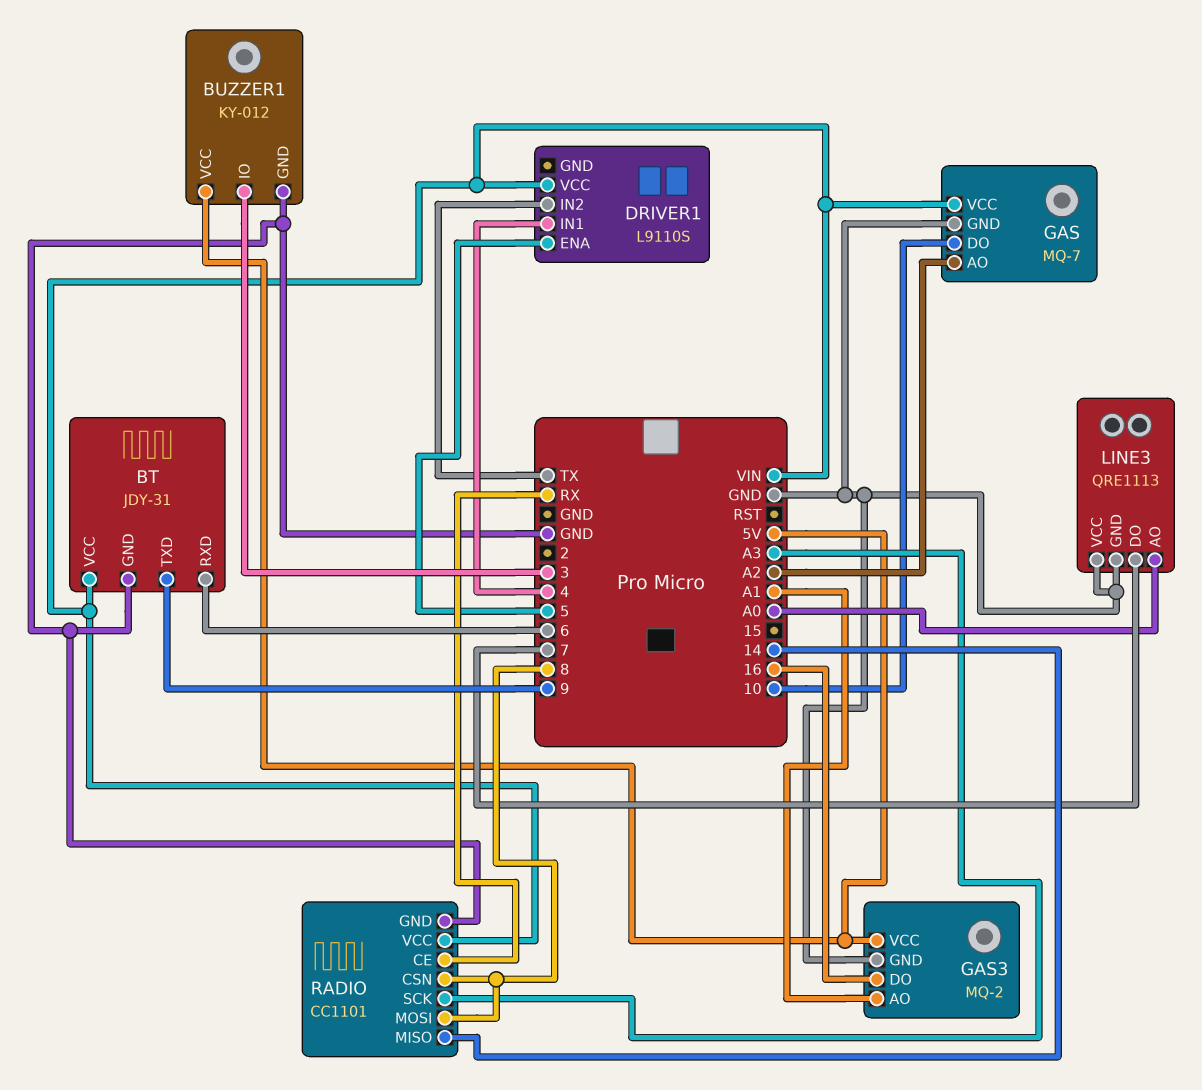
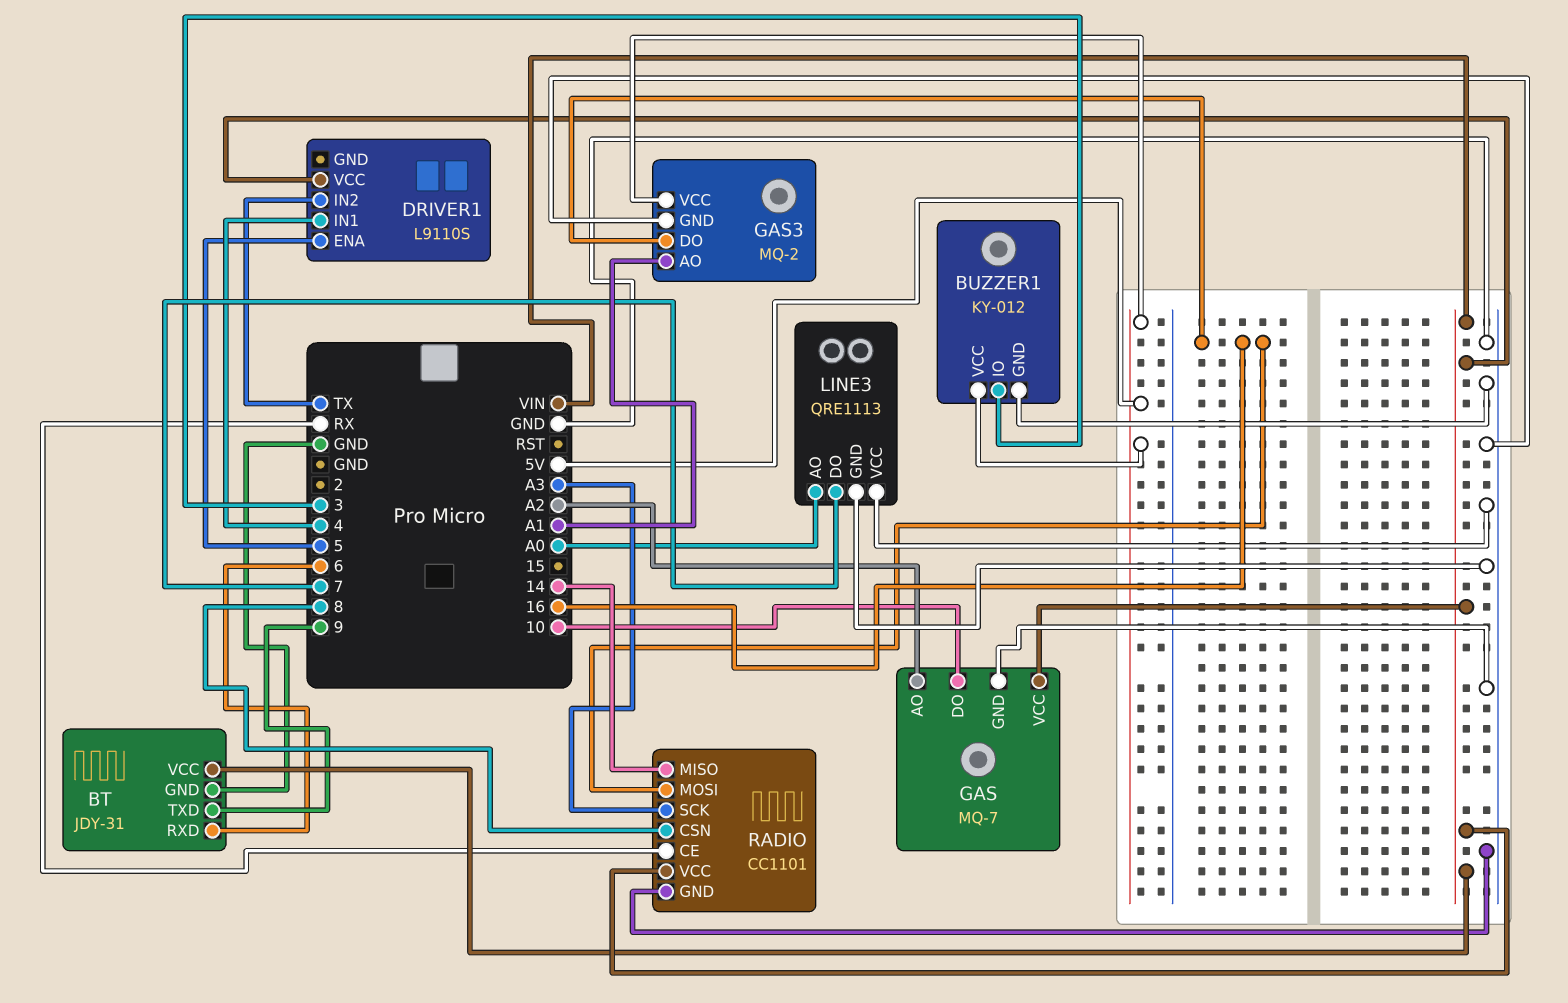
RADIO pin MOSI: 8 -> 16

